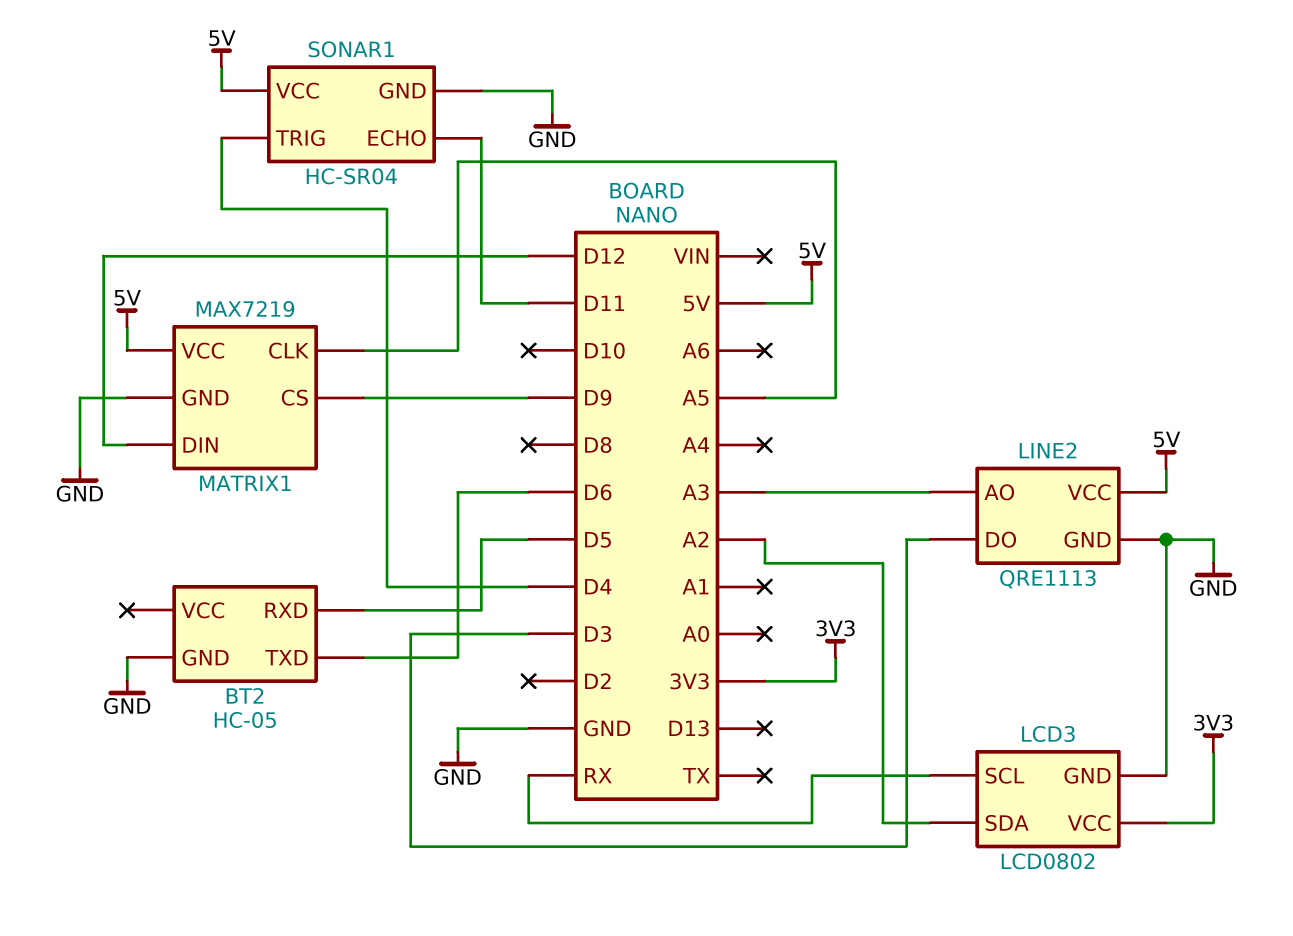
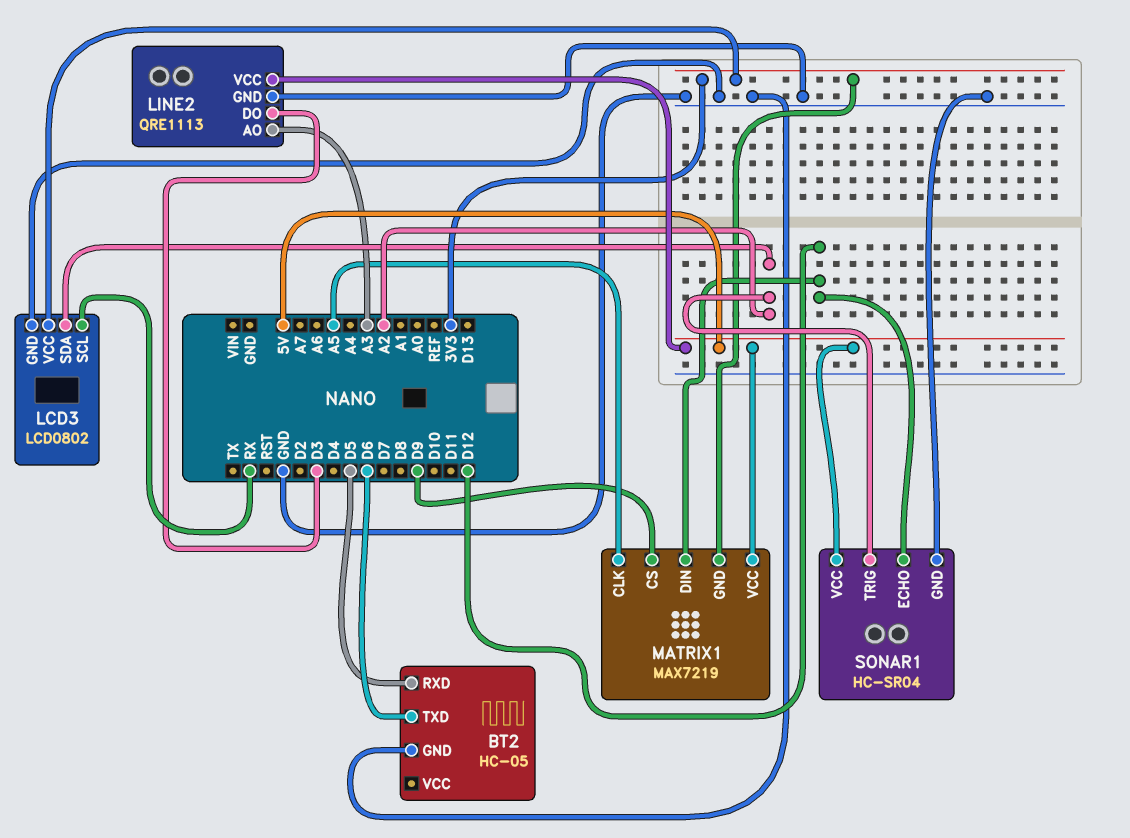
MATRIX1 pin GND: GND -> 3V3
SONAR1 pin ECHO: D11 -> D12
SONAR1 pin TRIG: D4 -> A2

